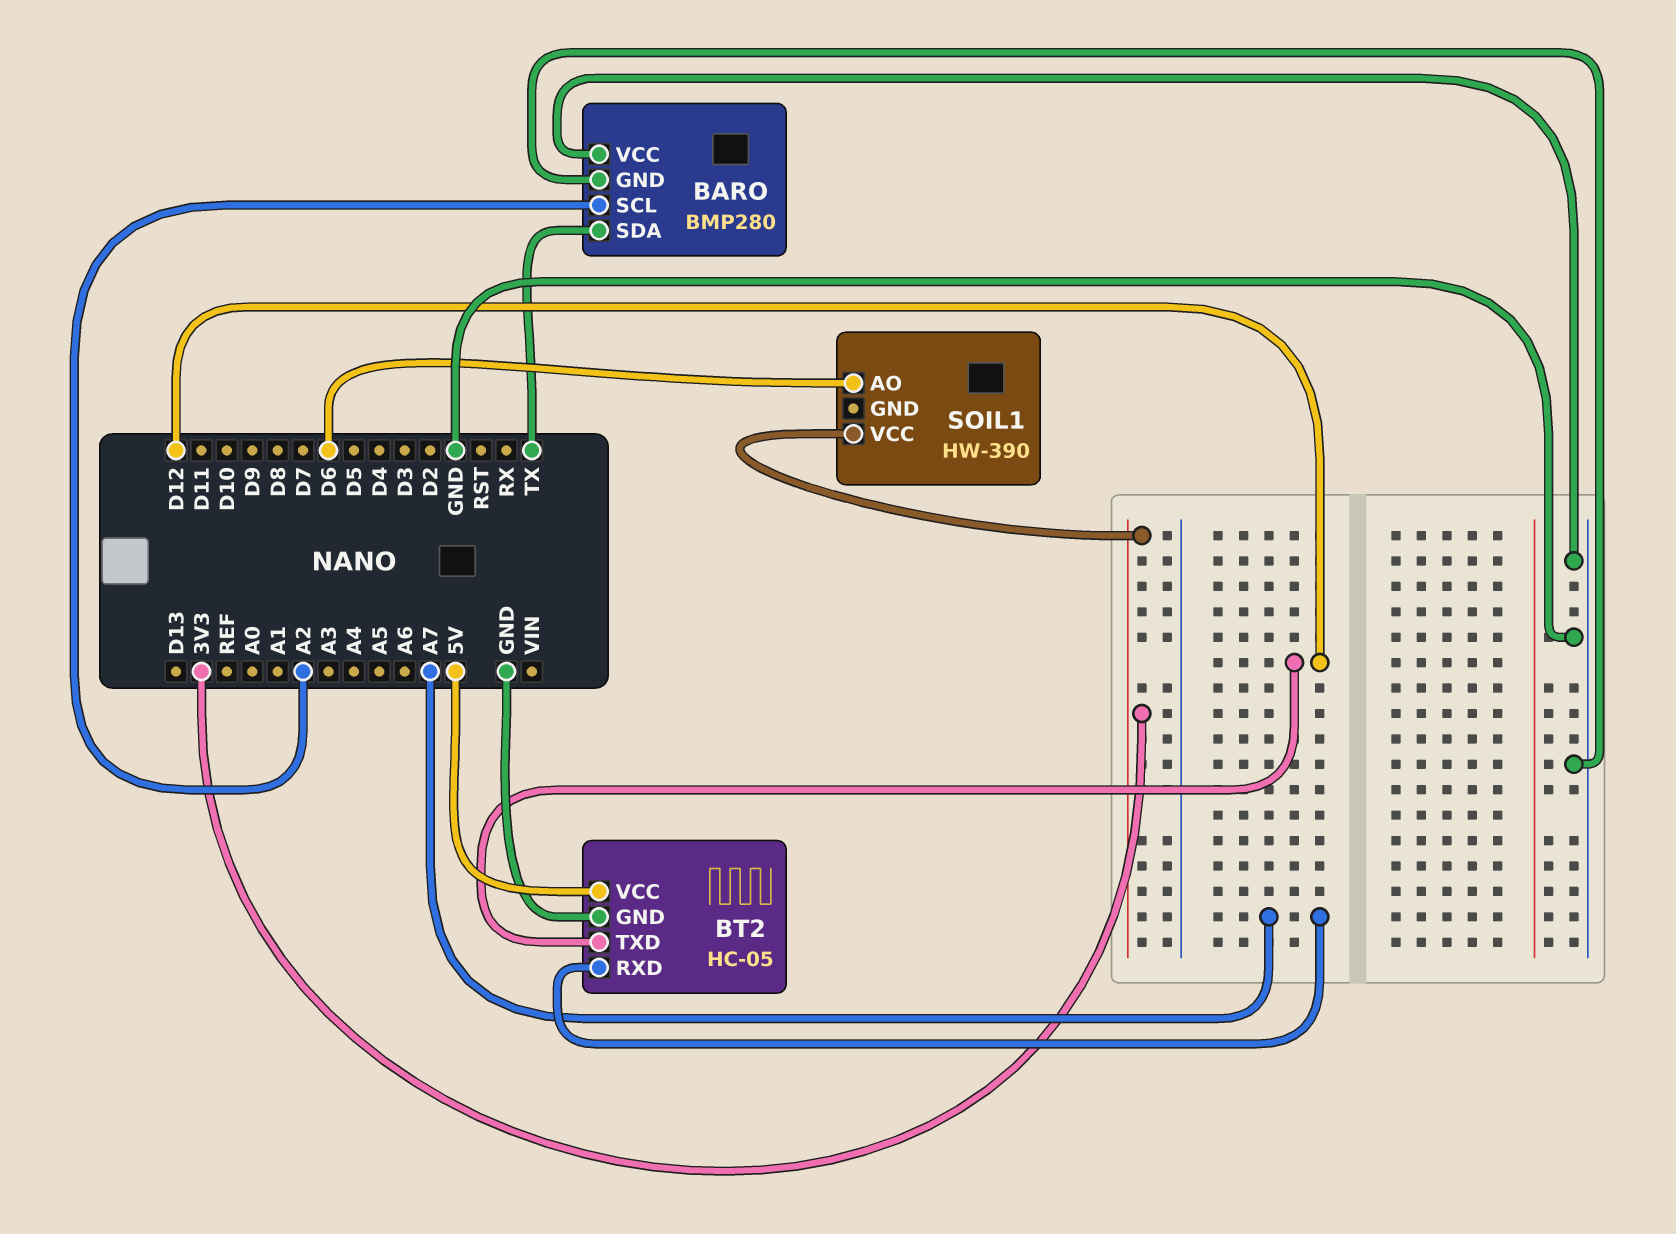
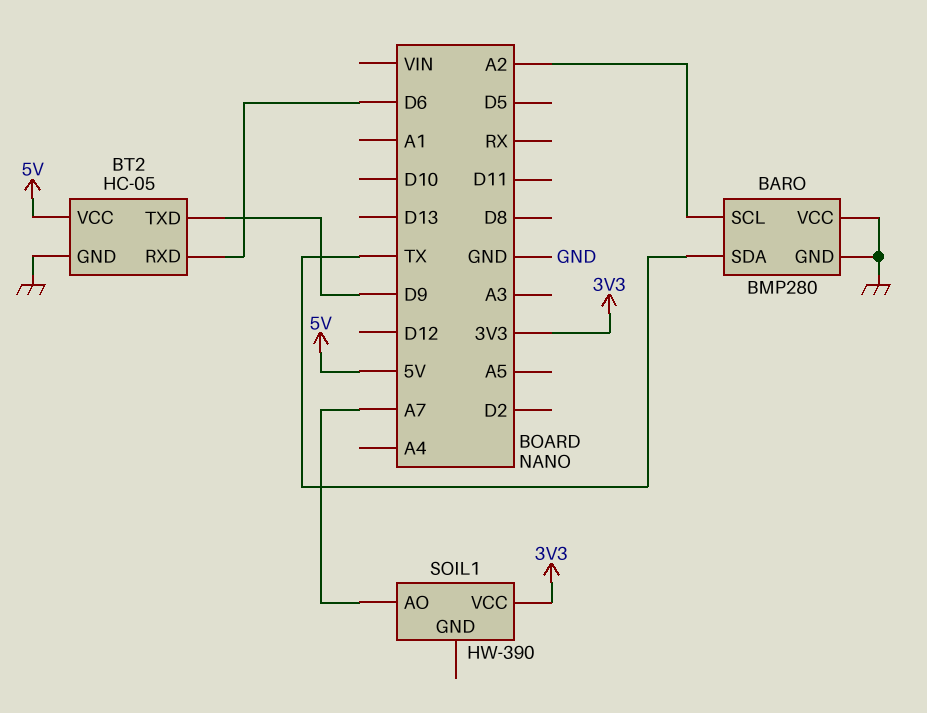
BT2 pin RXD: A7 -> D6
BT2 pin TXD: D12 -> D9
SOIL1 pin AO: D6 -> A7

